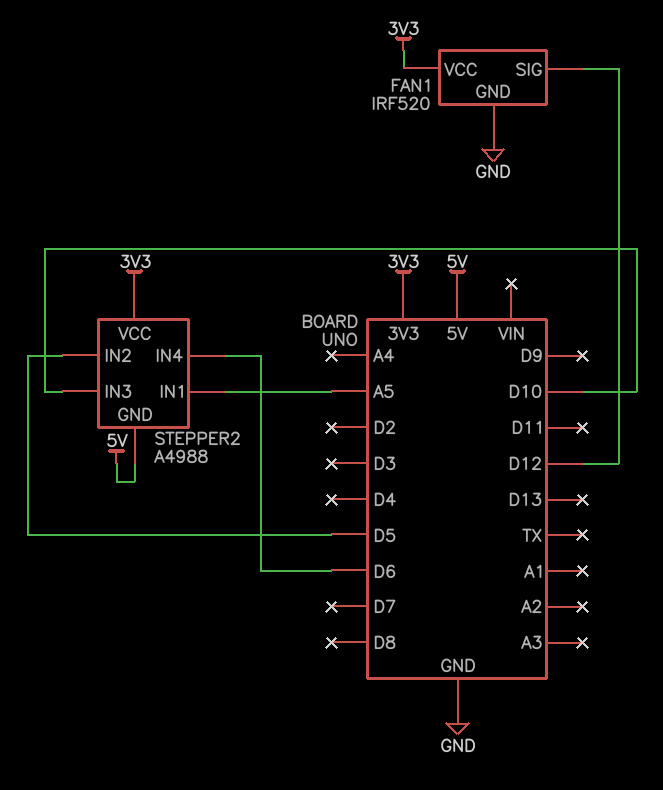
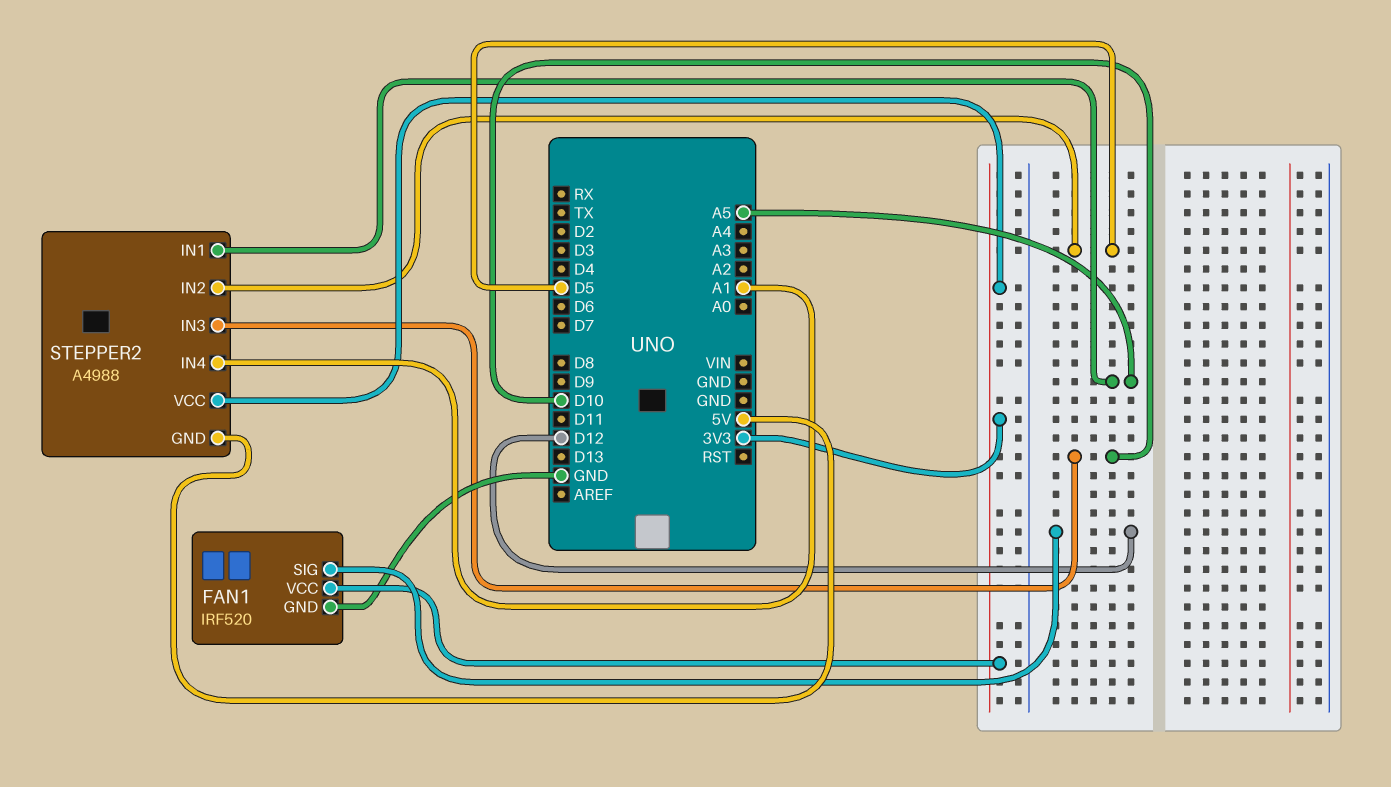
STEPPER2 pin IN4: D6 -> A1

